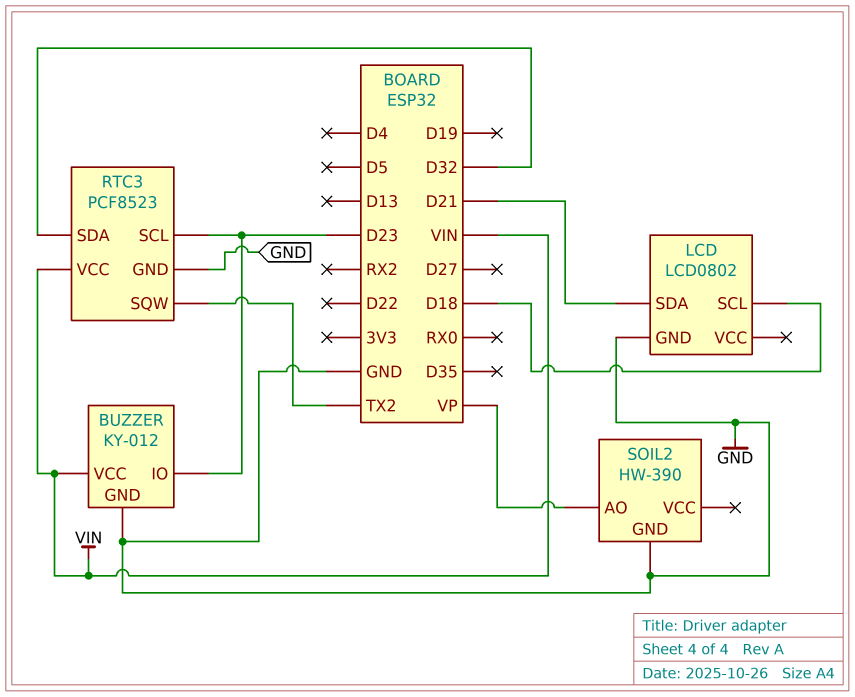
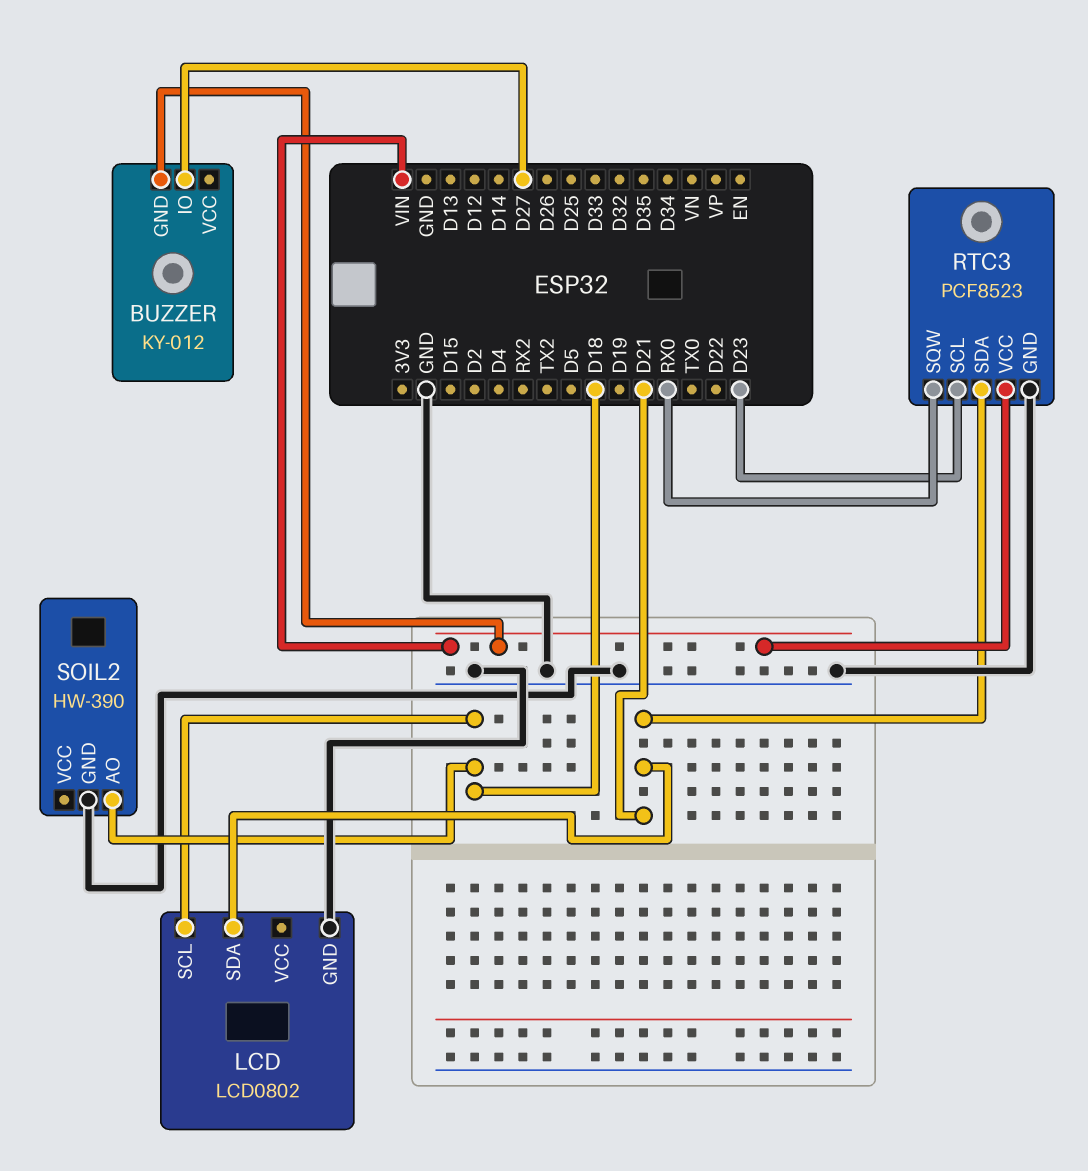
BUZZER pin GND: GND -> VIN
BUZZER pin IO: D23 -> D27
BUZZER pin VCC: VIN -> none
RTC3 pin SDA: D32 -> D21
RTC3 pin SQW: TX2 -> RX0
SOIL2 pin AO: VP -> D18

